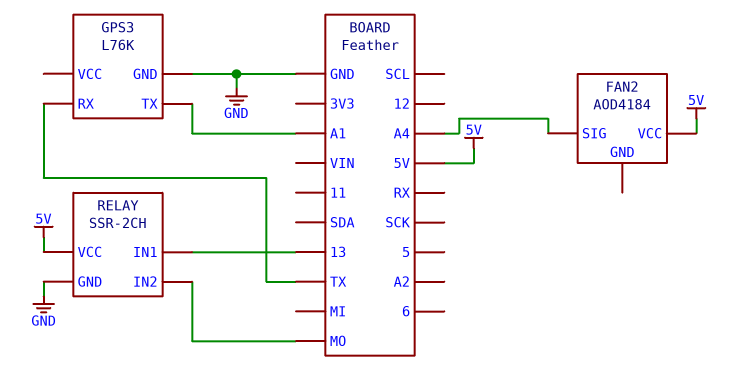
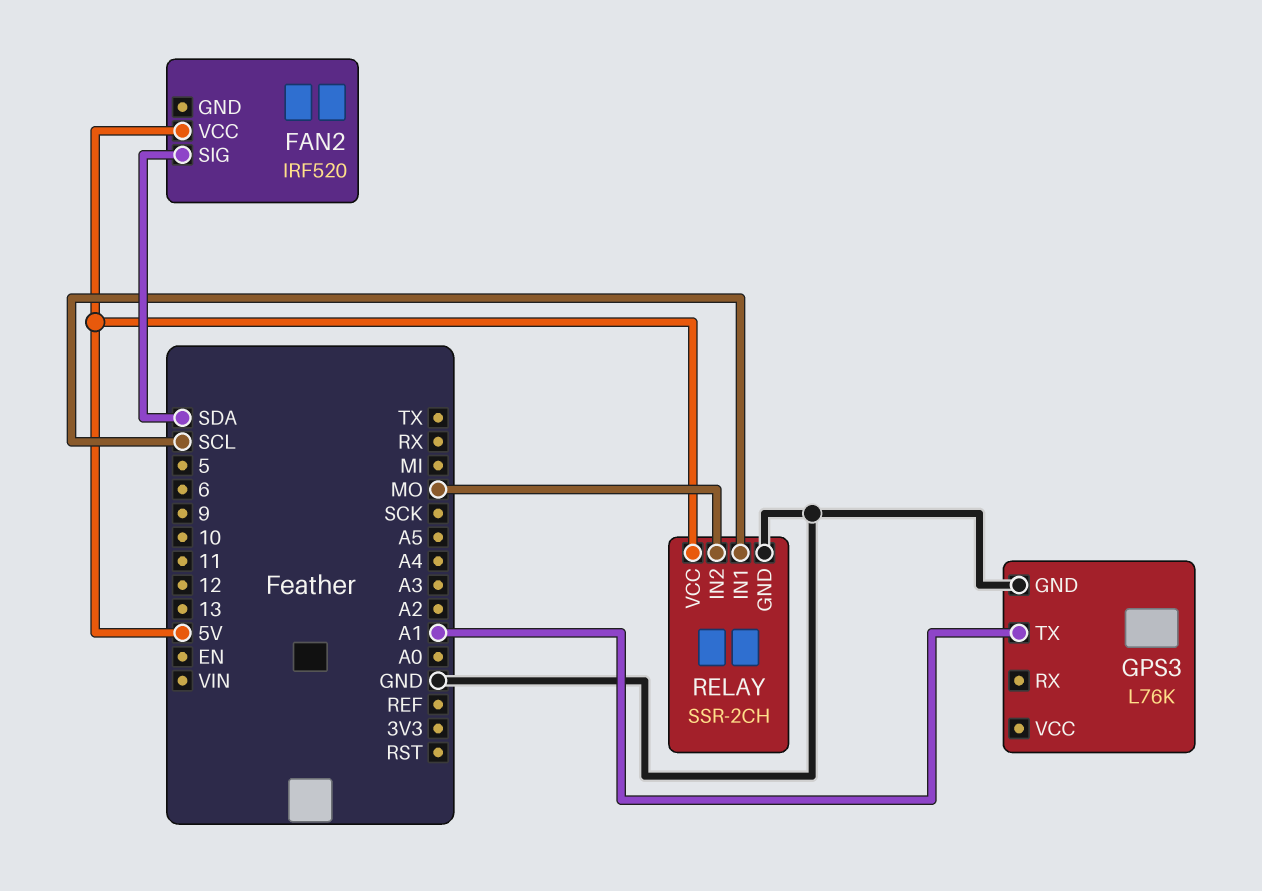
FAN2: AOD4184 -> IRF520
FAN2 pin SIG: A4 -> SDA
GPS3 pin RX: TX -> none
RELAY pin IN1: 13 -> SCL

